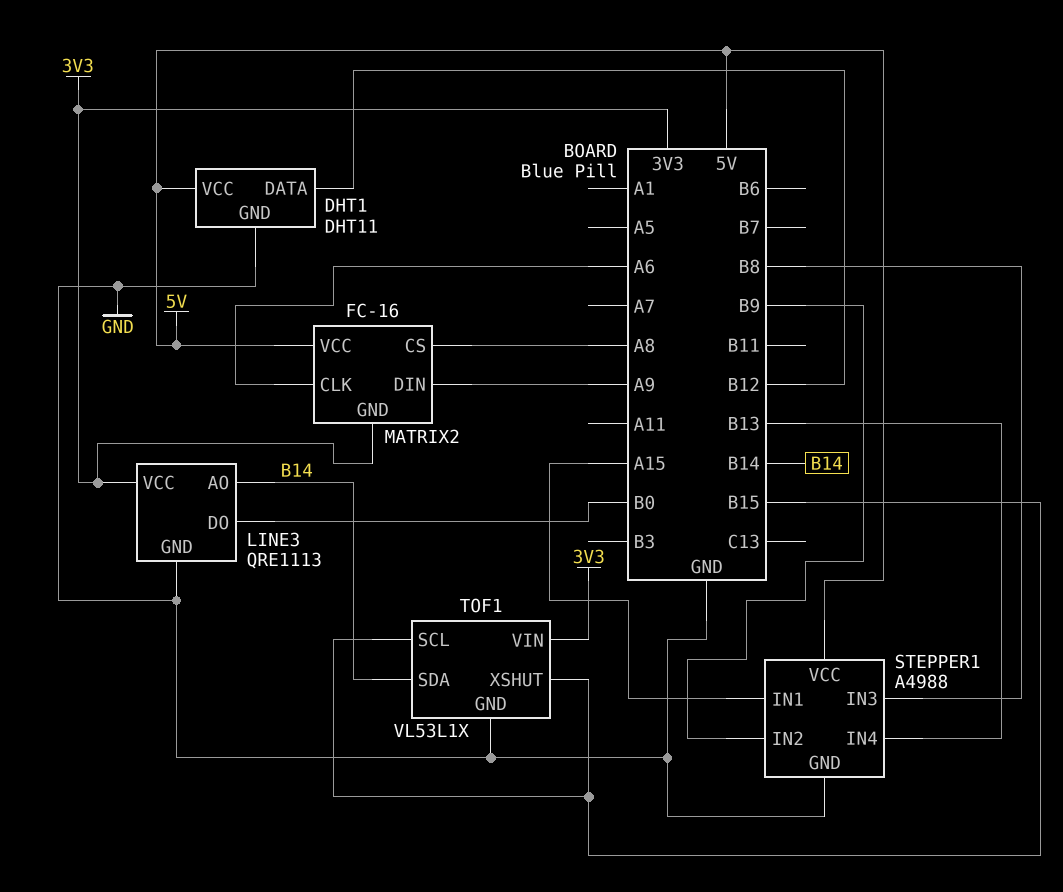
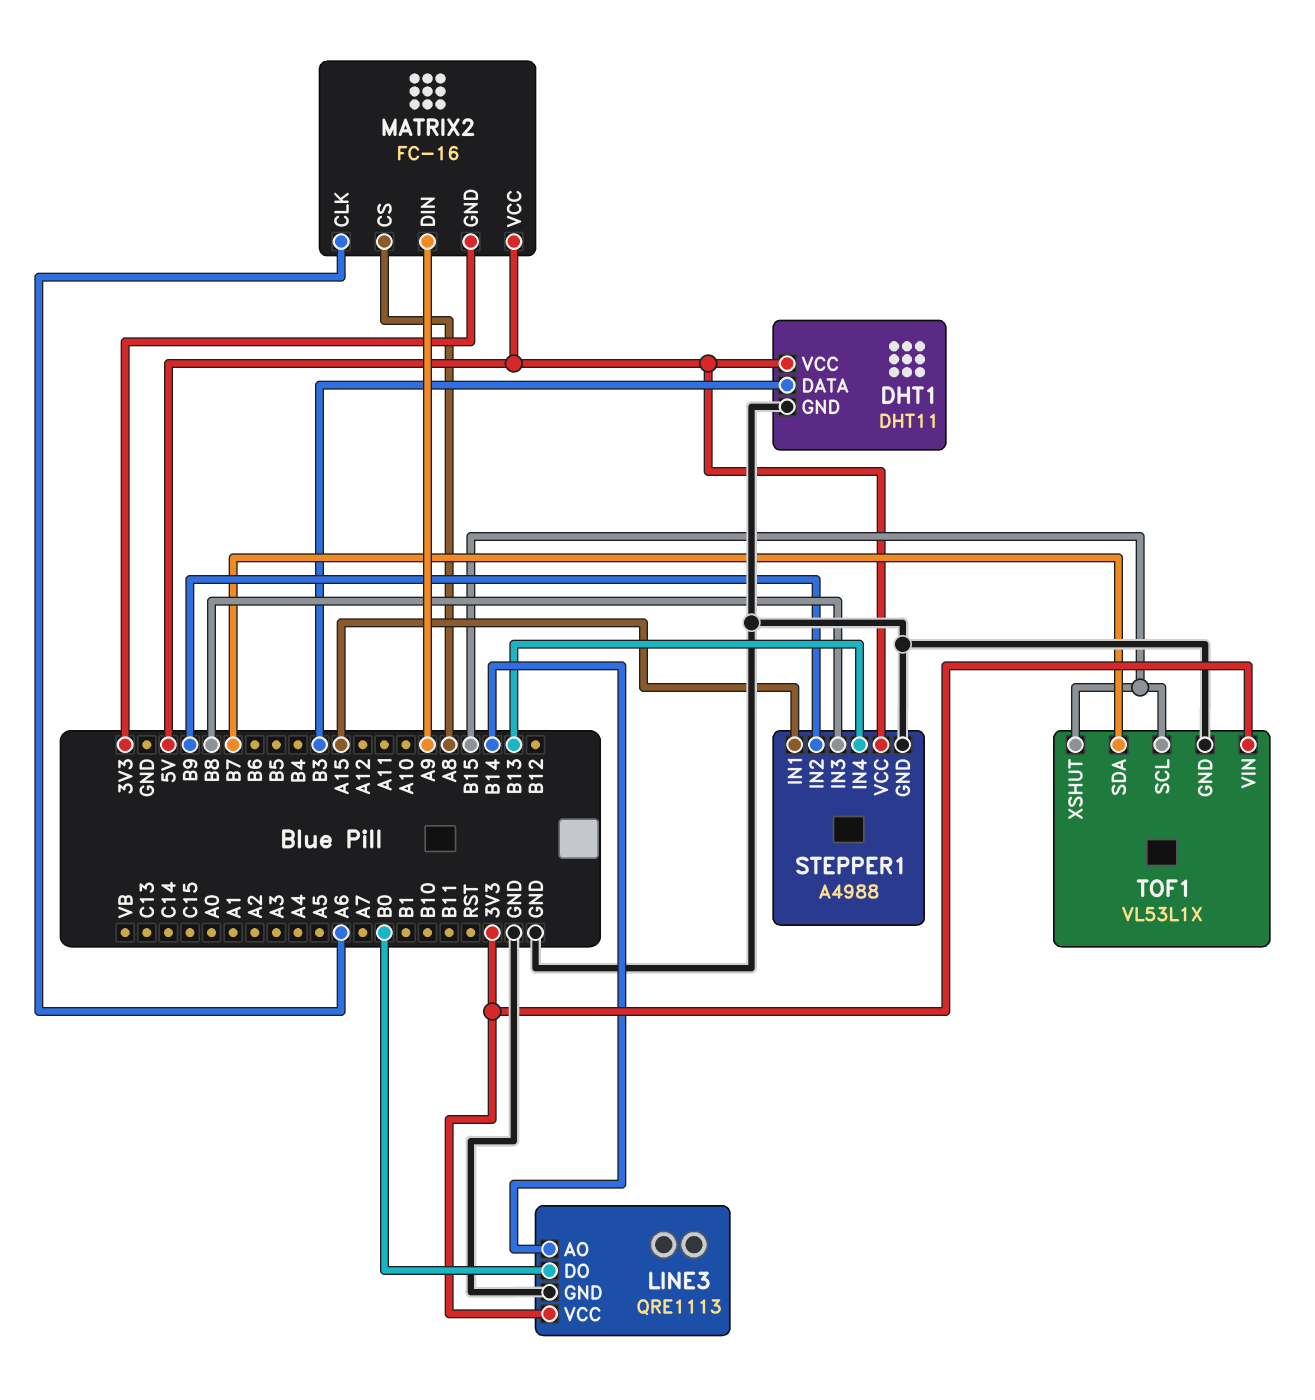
DHT1 pin DATA: B12 -> B3
TOF1 pin SDA: B14 -> B7

